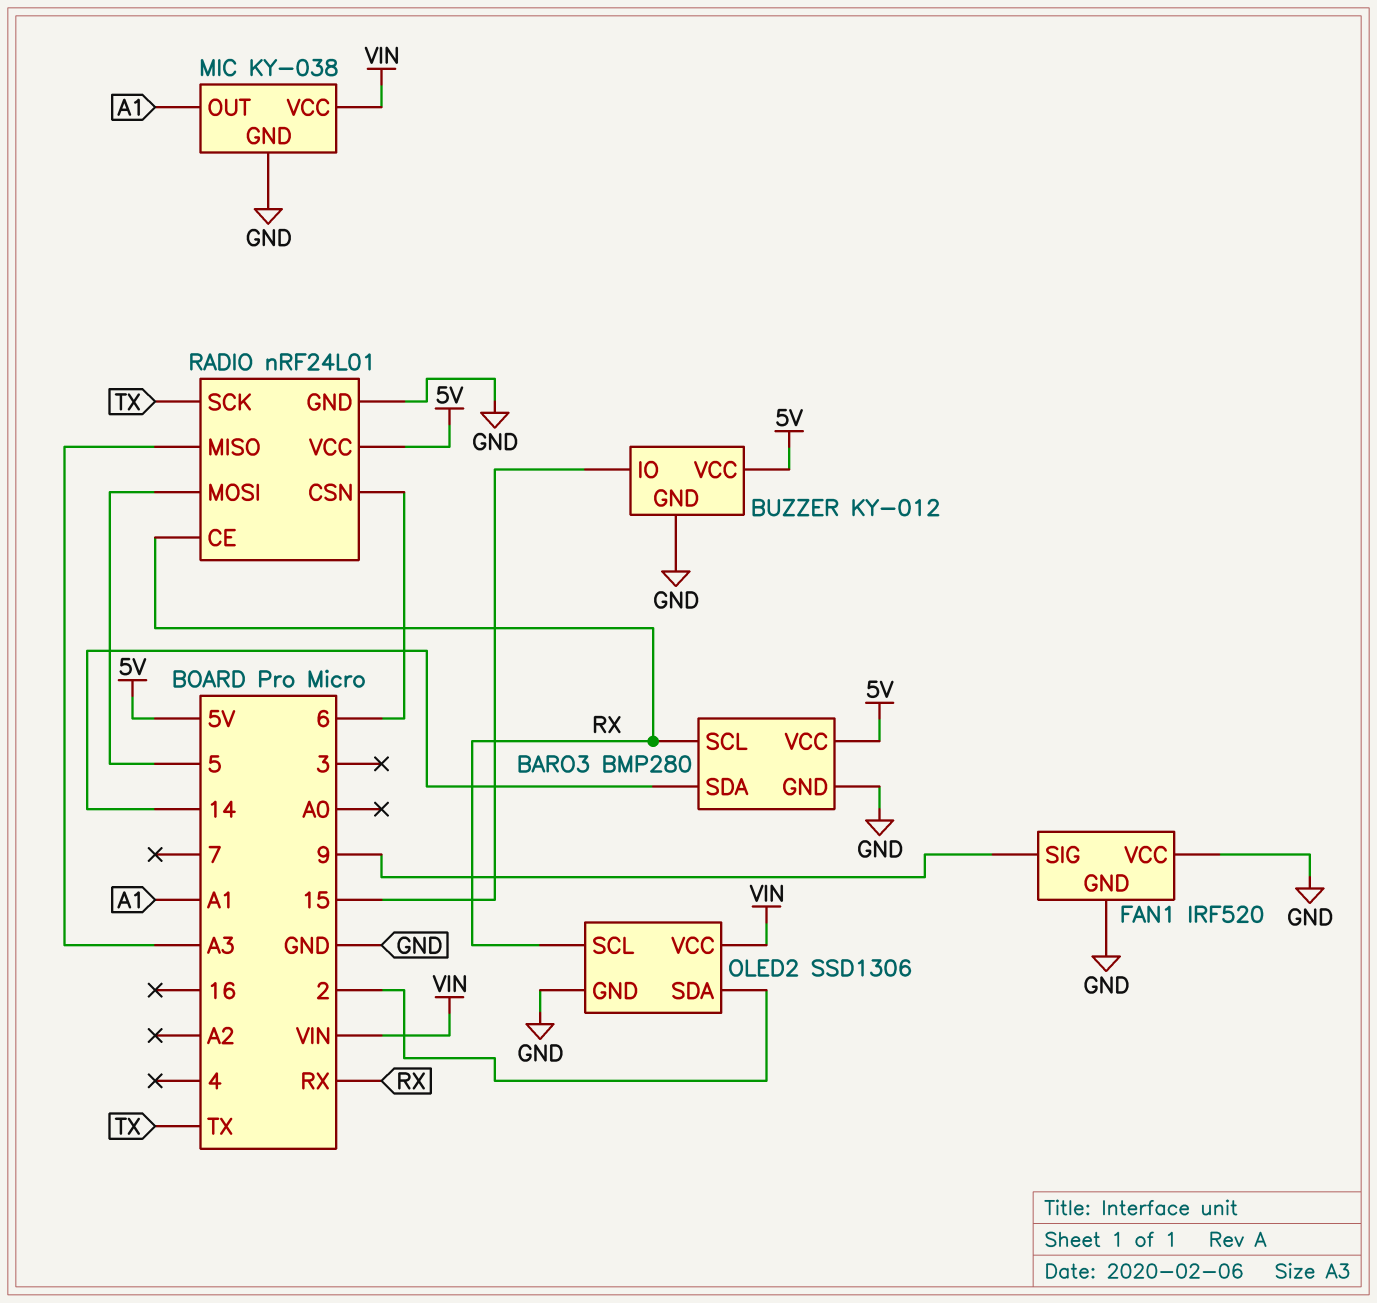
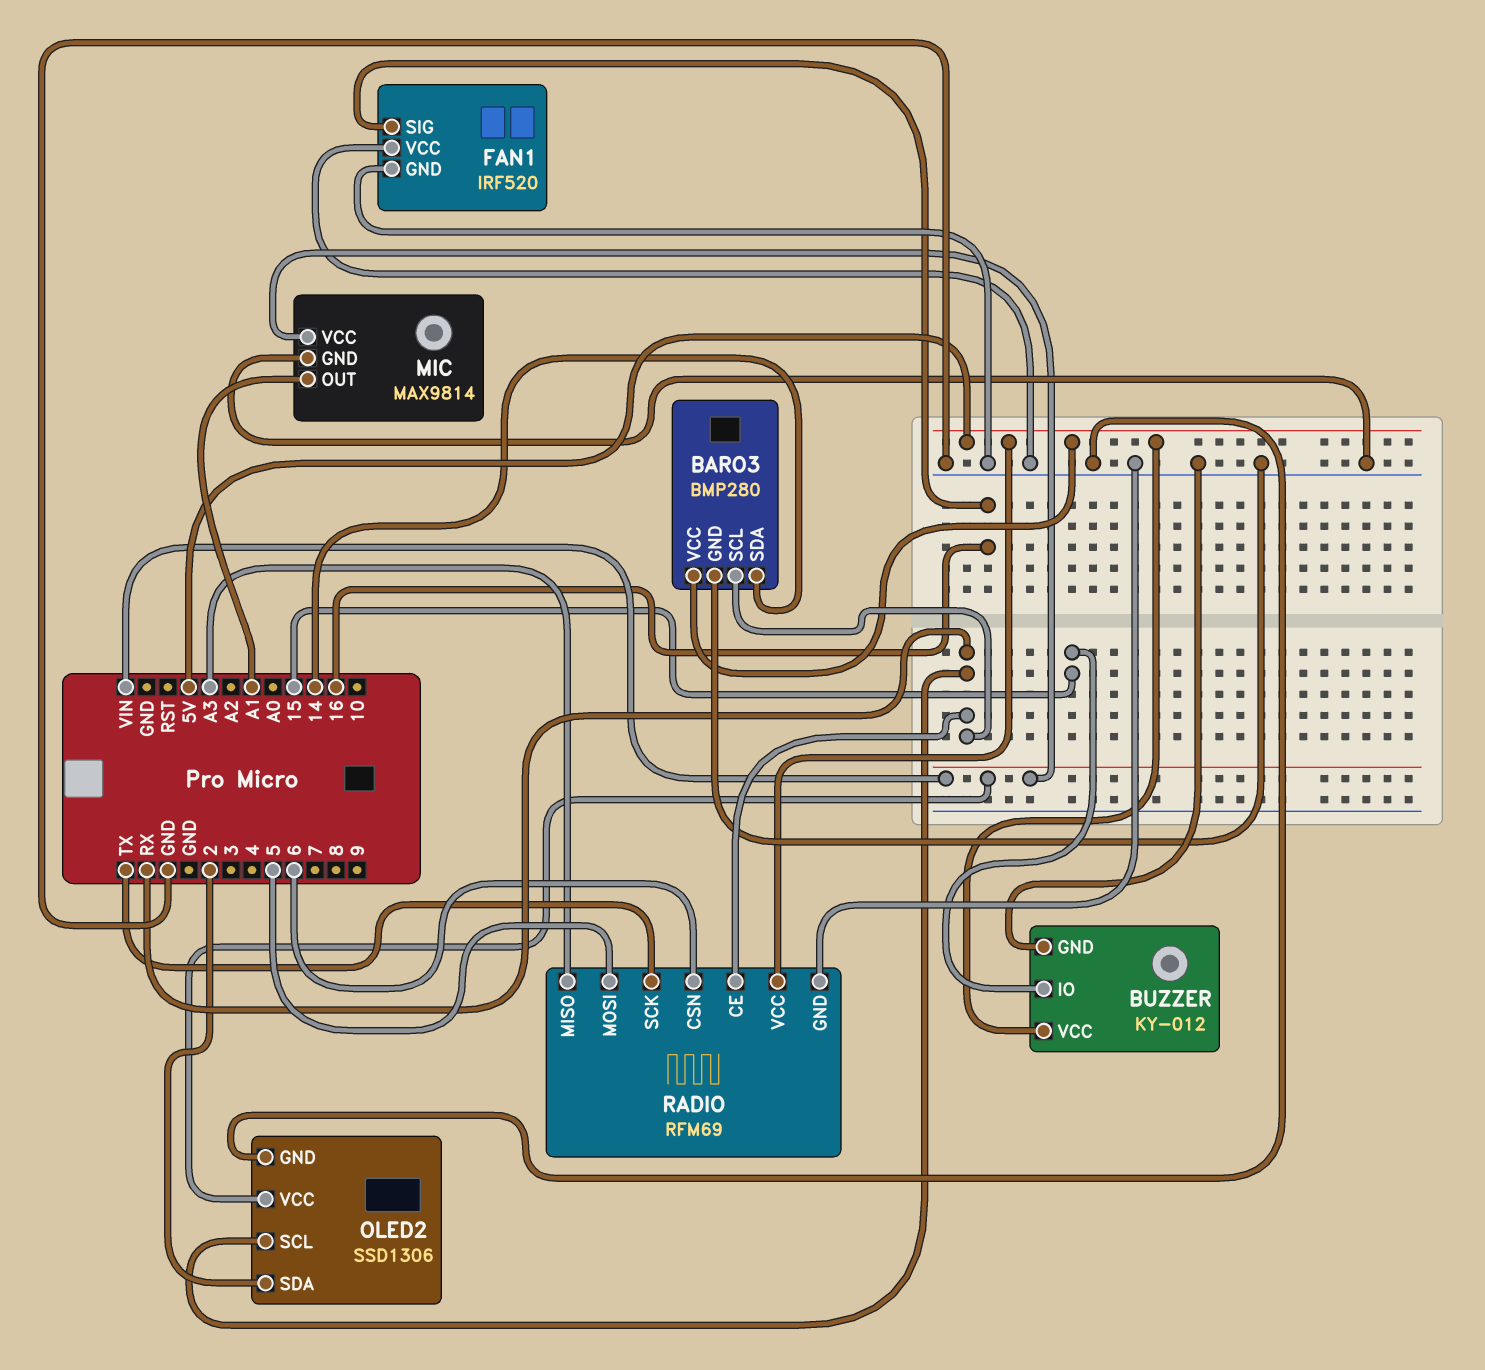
FAN1 pin SIG: 9 -> 16
MIC: KY-038 -> MAX9814
RADIO: nRF24L01 -> RFM69

